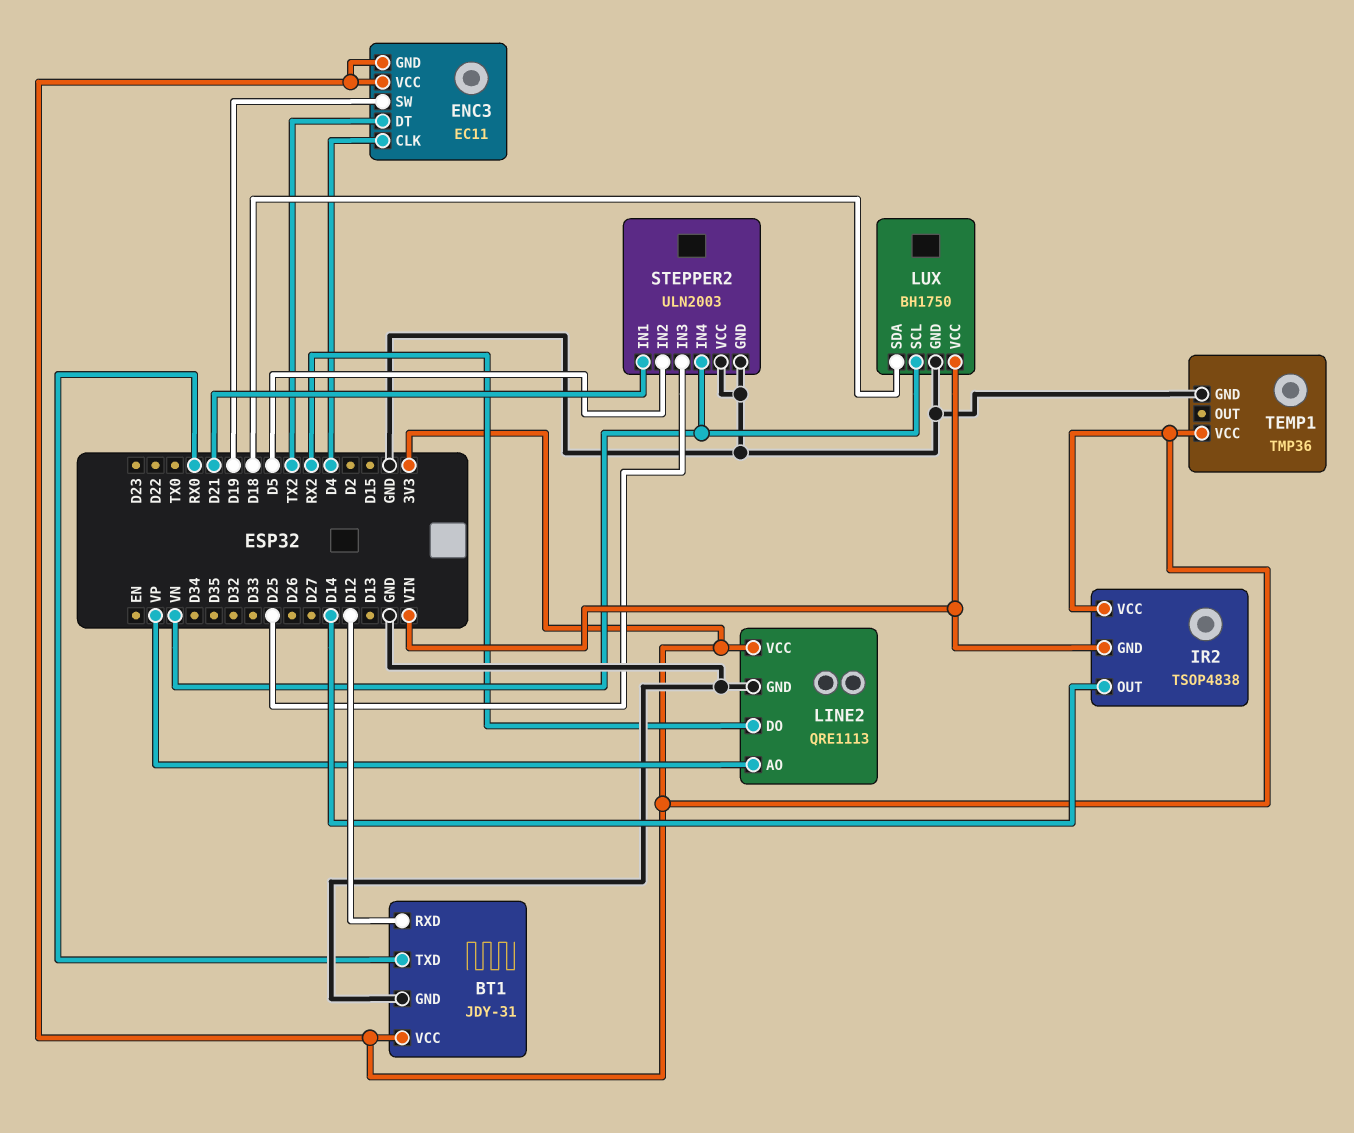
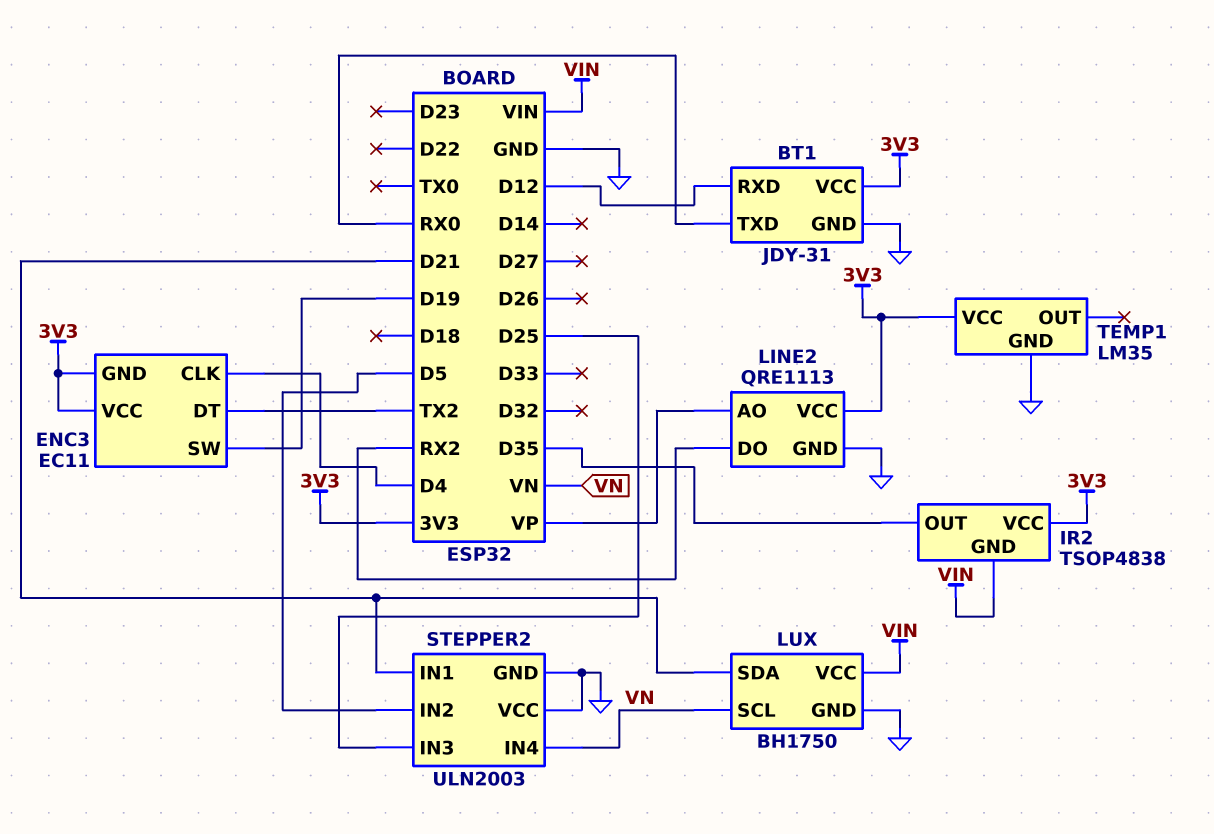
IR2 pin OUT: D14 -> D35
LUX pin SDA: D18 -> D21
TEMP1: TMP36 -> LM35

